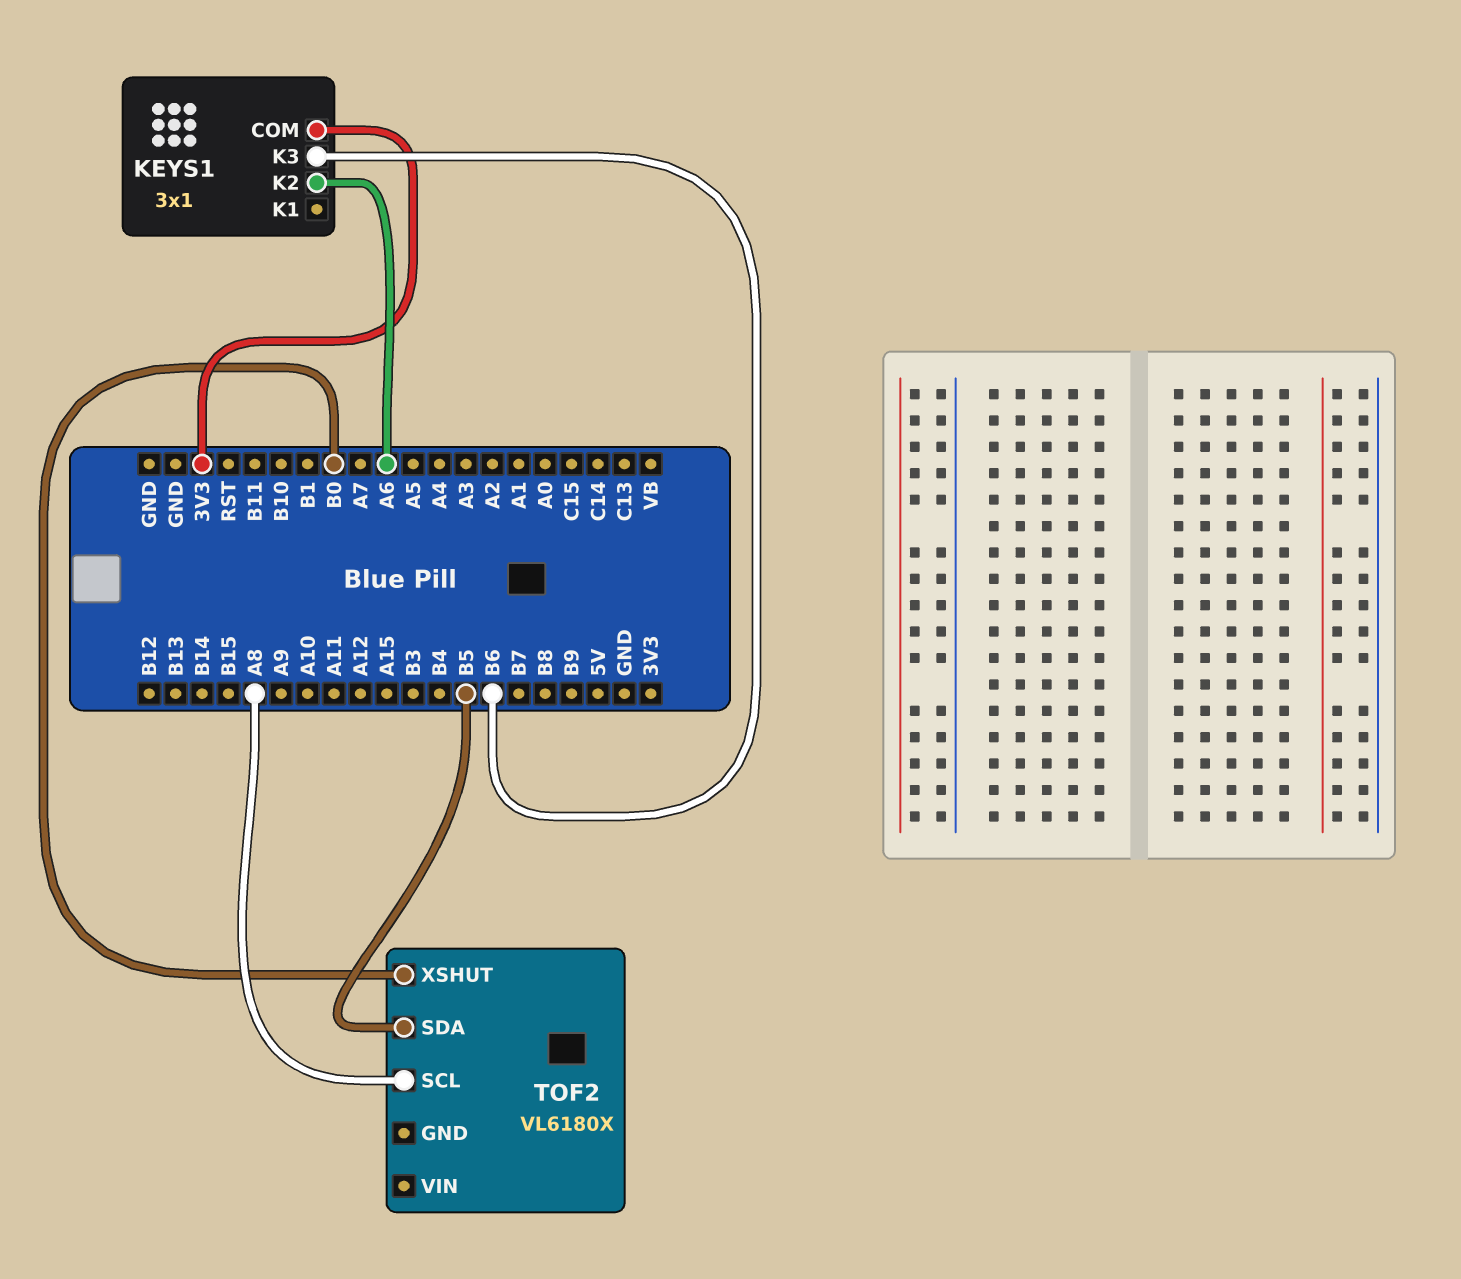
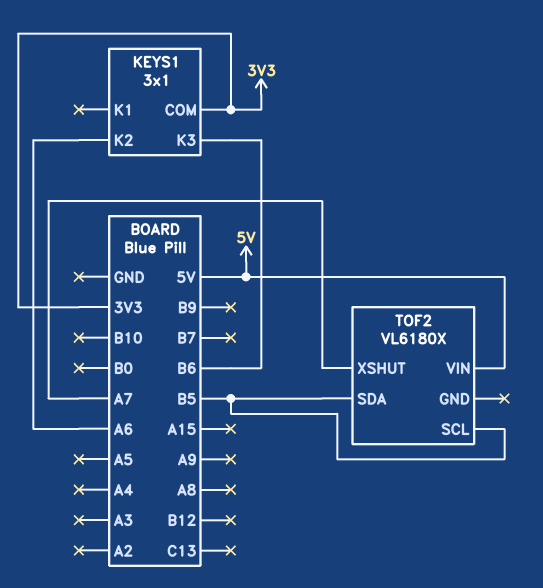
TOF2 pin SCL: A8 -> B5
TOF2 pin VIN: none -> 5V
TOF2 pin XSHUT: B0 -> A7

